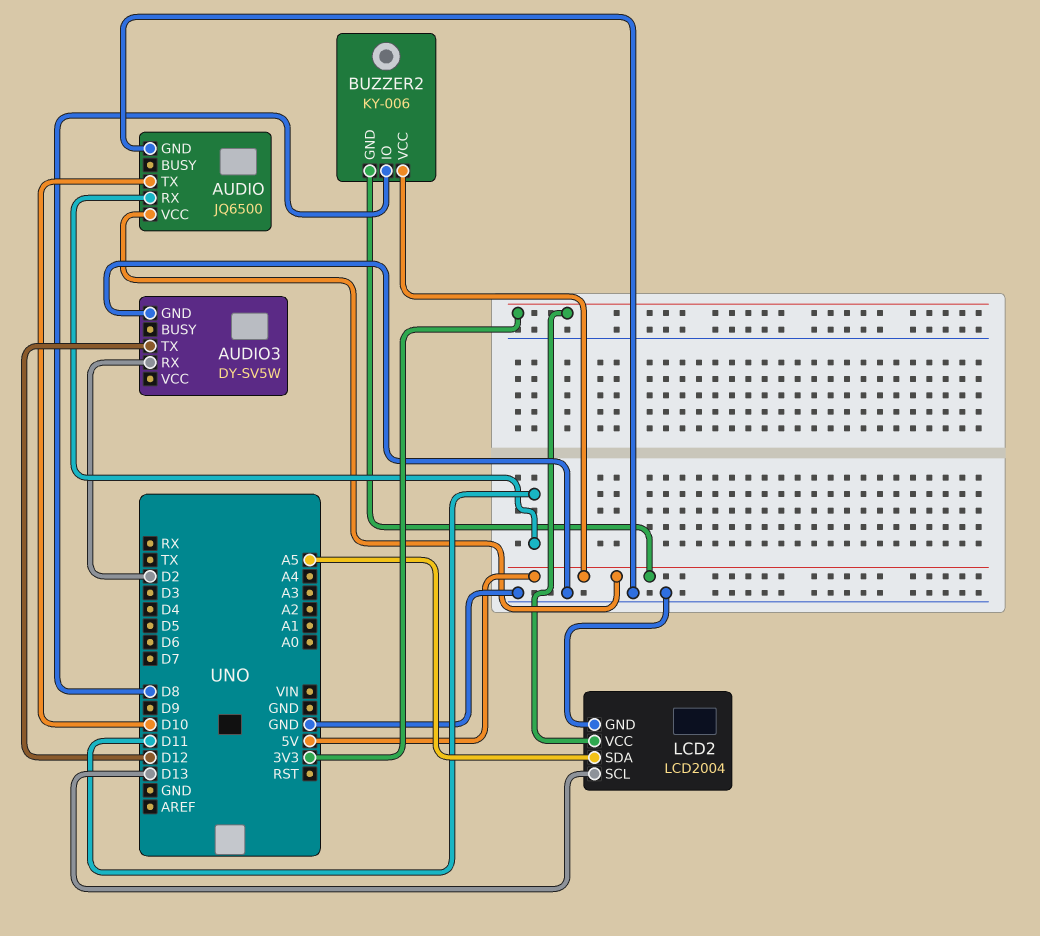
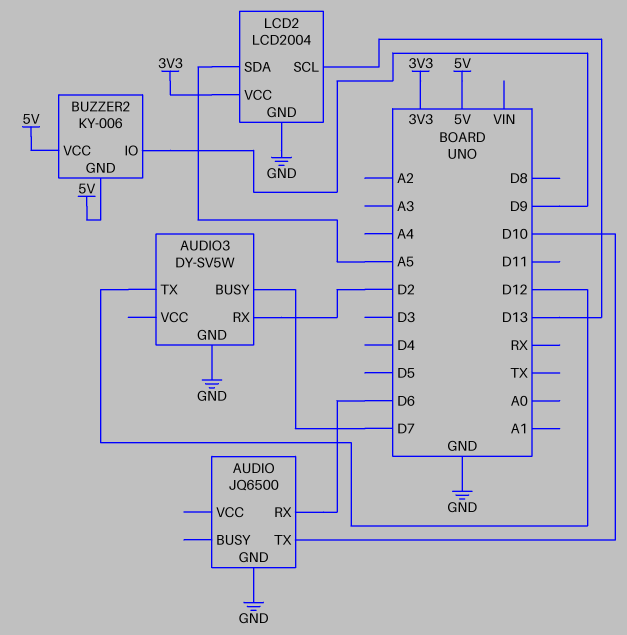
AUDIO pin RX: D11 -> D6
AUDIO pin VCC: 5V -> none
AUDIO3 pin BUSY: none -> D7
BUZZER2 pin IO: D8 -> D9

